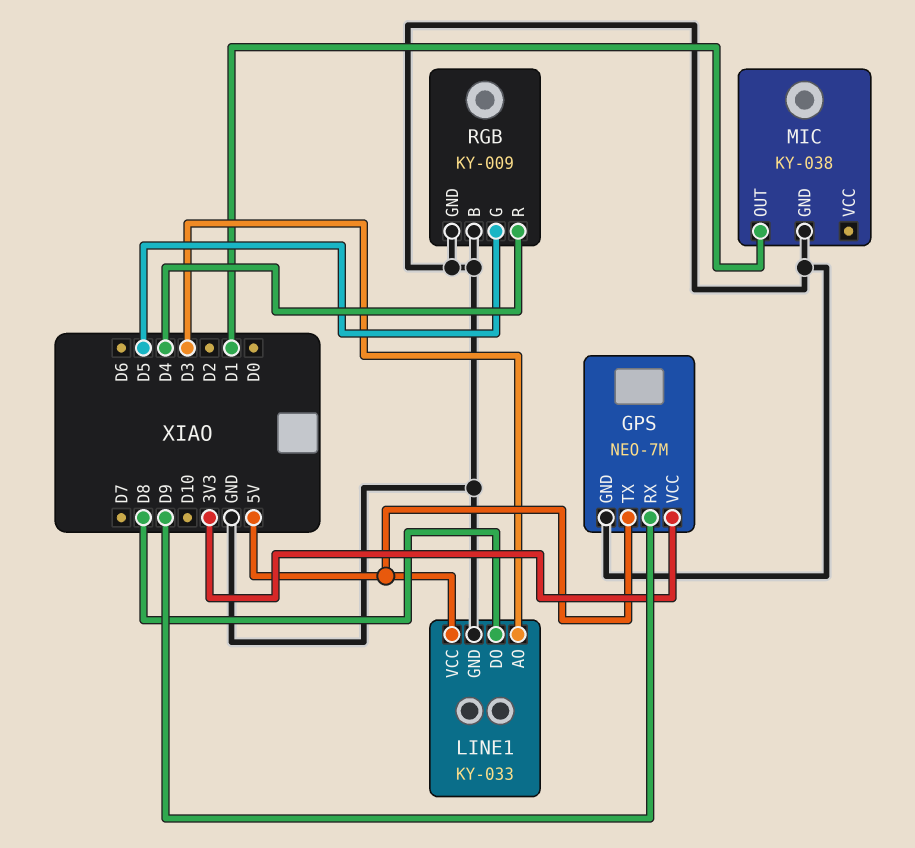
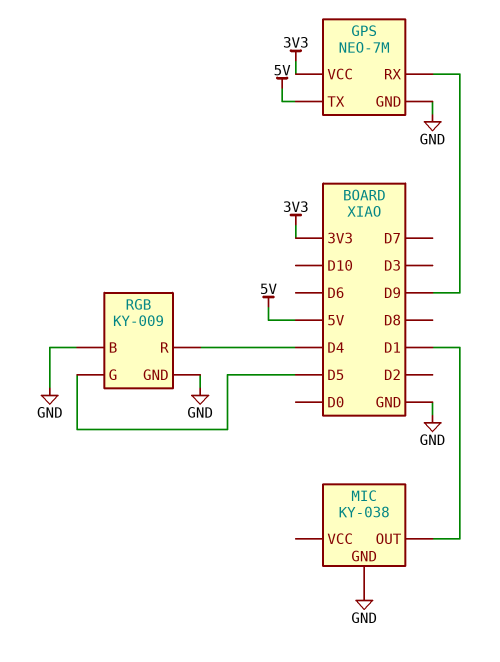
LINE1: KY-033 -> none
LINE1 pin AO: D3 -> none
LINE1 pin DO: D8 -> none
LINE1 pin GND: GND -> none
LINE1 pin VCC: 5V -> none

